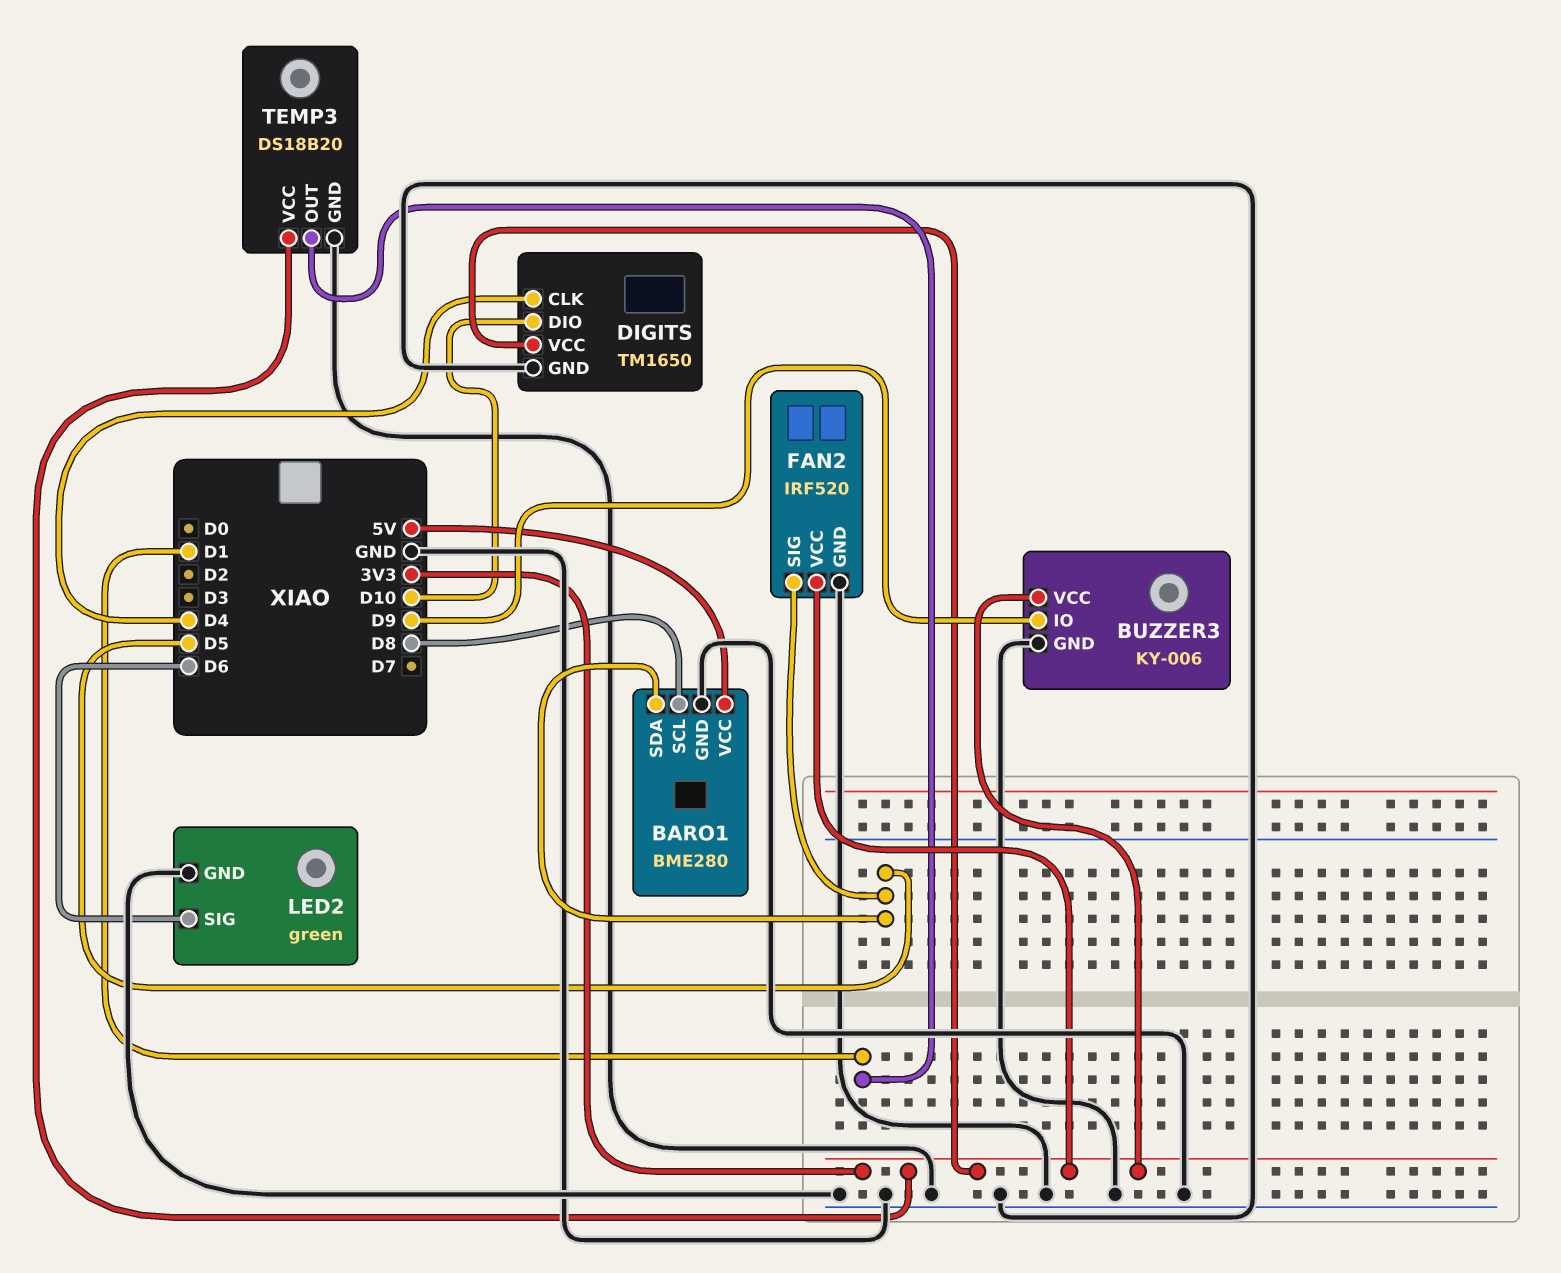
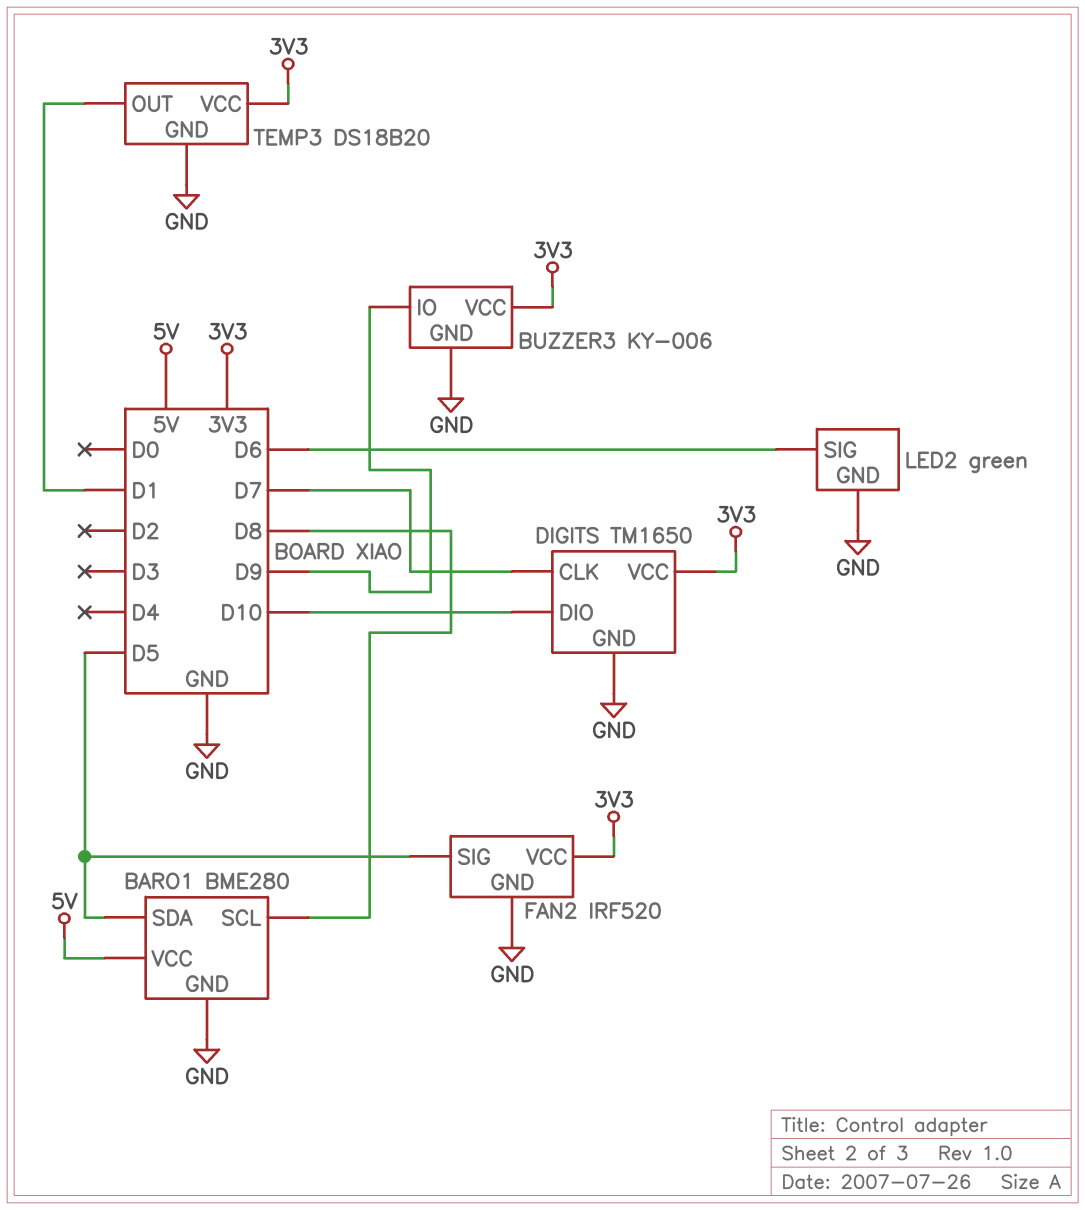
DIGITS pin CLK: D4 -> D7

